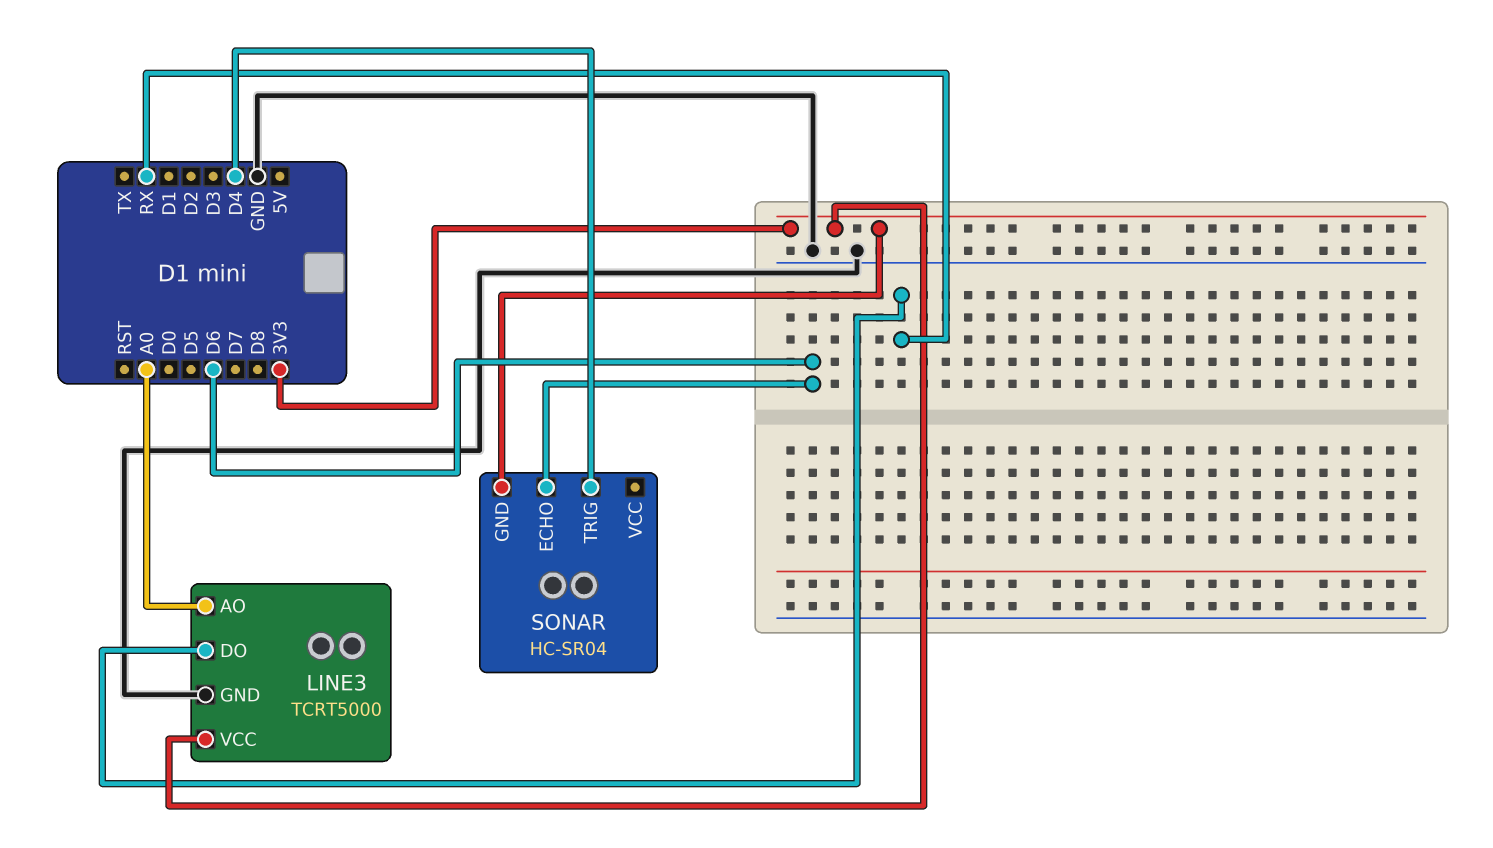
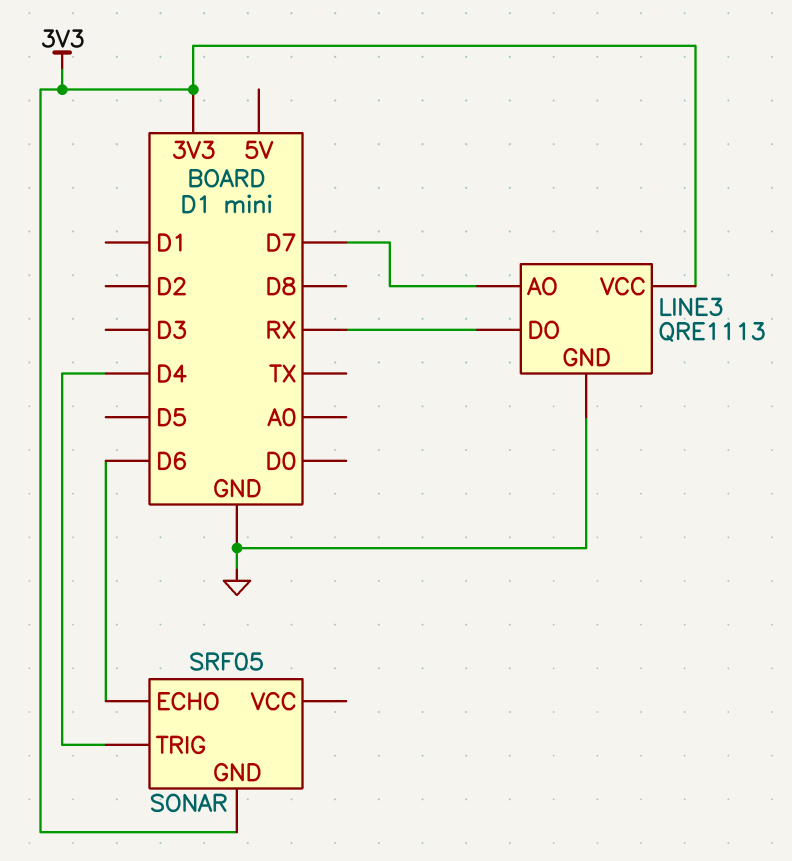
LINE3: TCRT5000 -> QRE1113
LINE3 pin AO: A0 -> D7
SONAR: HC-SR04 -> SRF05

